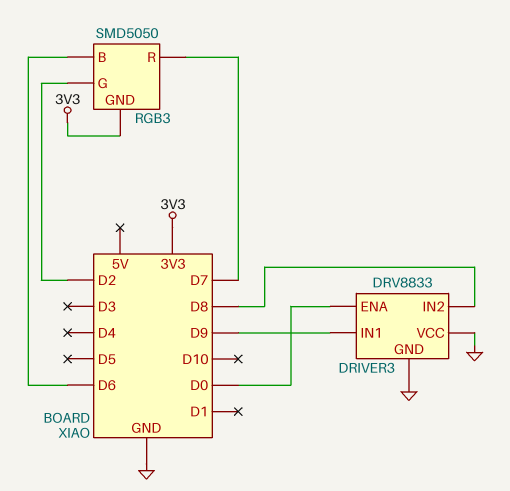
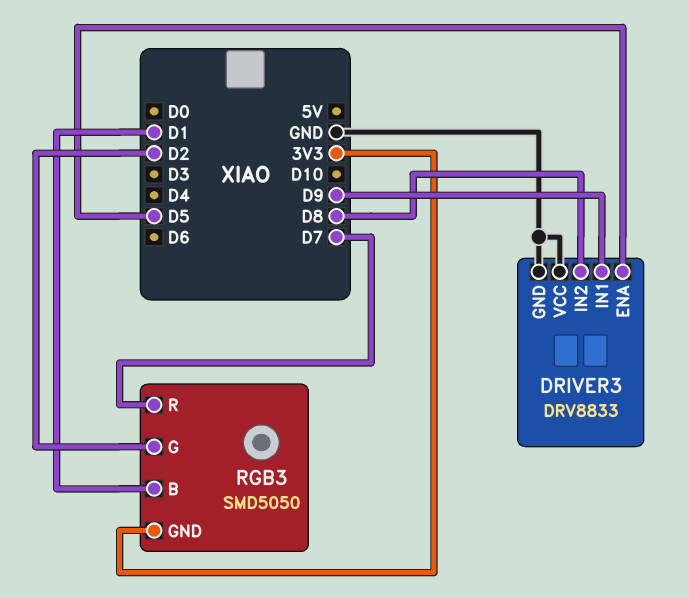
DRIVER3 pin ENA: D0 -> D5
RGB3 pin B: D6 -> D1

